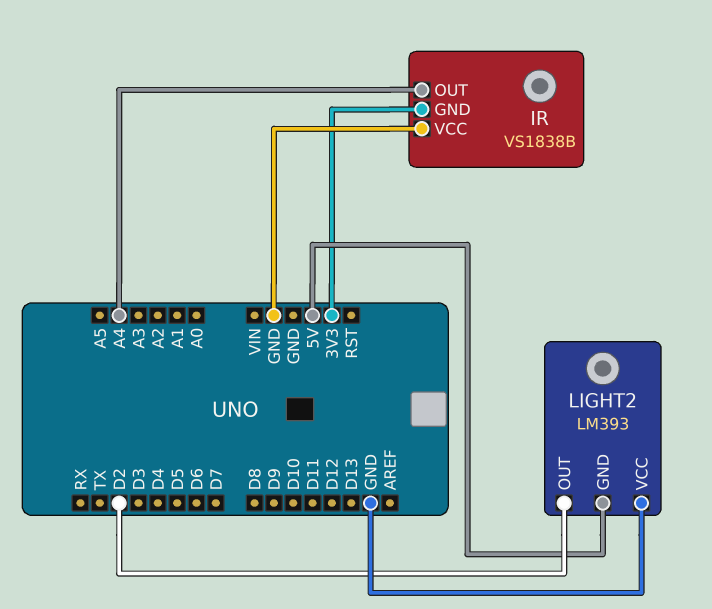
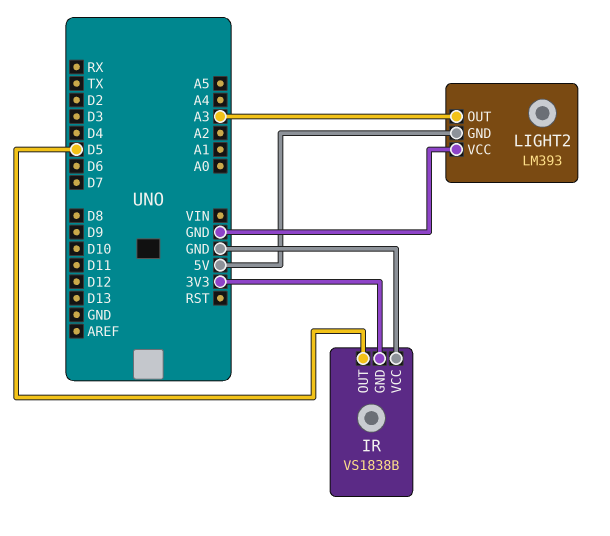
IR pin OUT: A4 -> D5
LIGHT2 pin OUT: D2 -> A3

